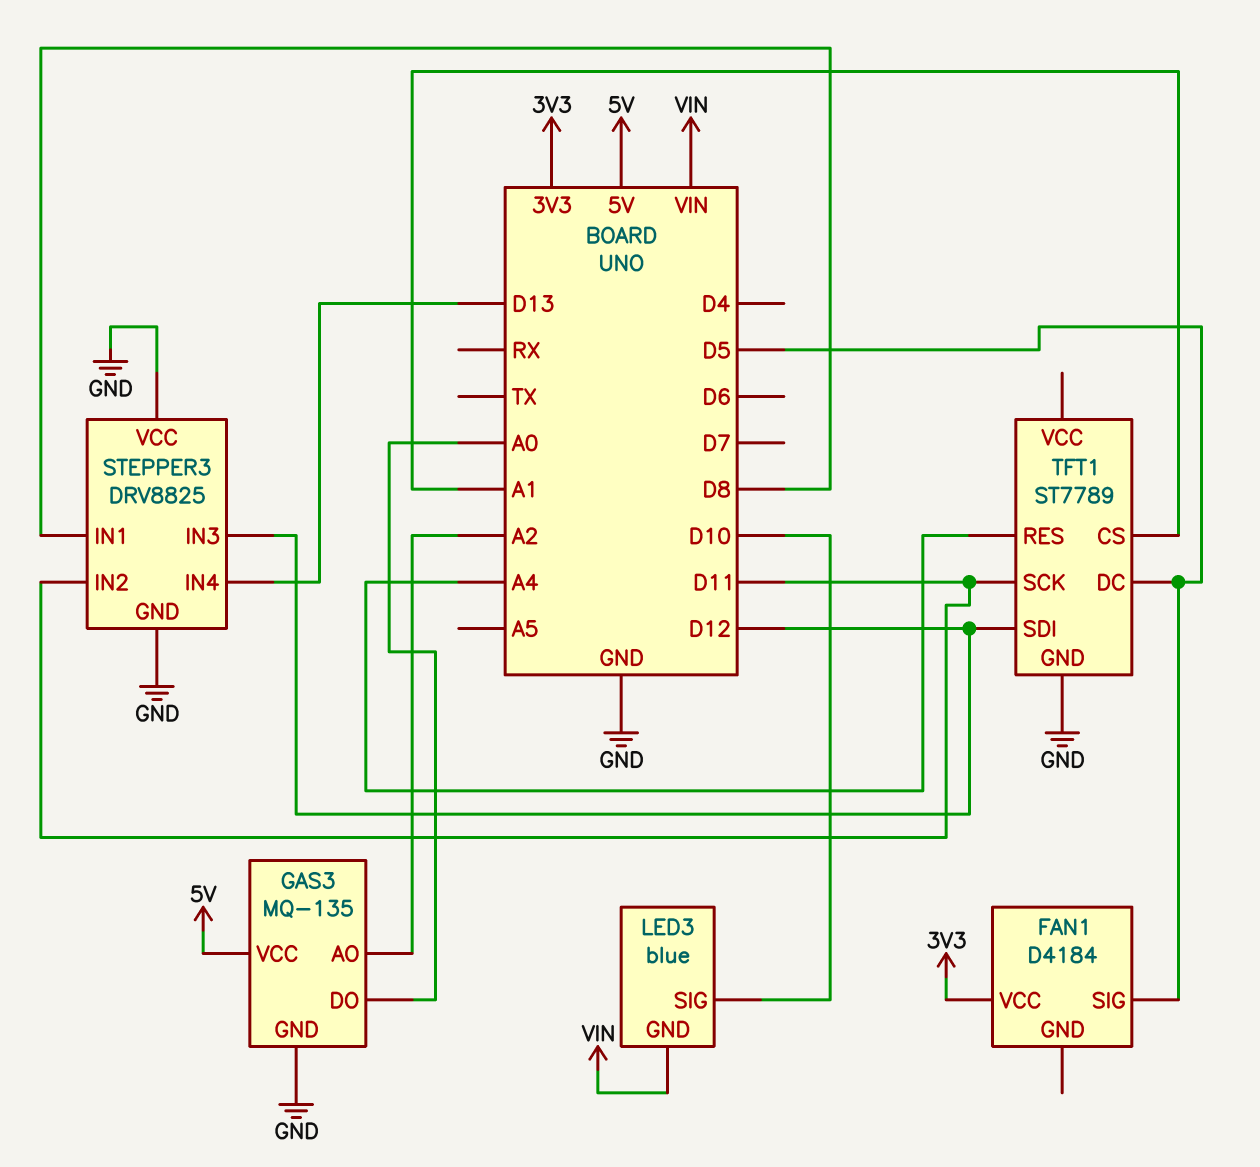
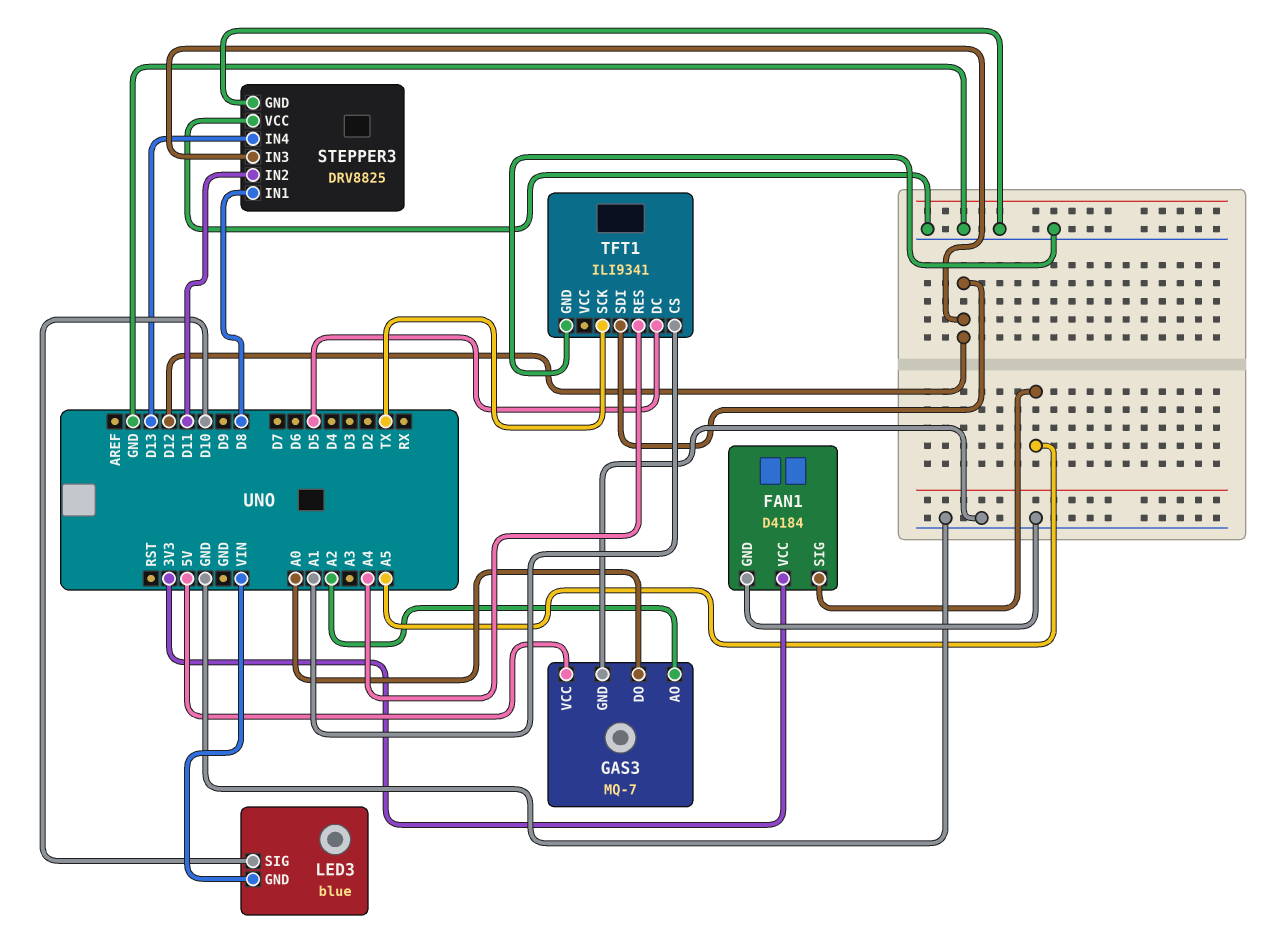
FAN1 pin GND: none -> GND
FAN1 pin SIG: D5 -> A5
GAS3: MQ-135 -> MQ-7
TFT1: ST7789 -> ILI9341
TFT1 pin SCK: D11 -> TX

